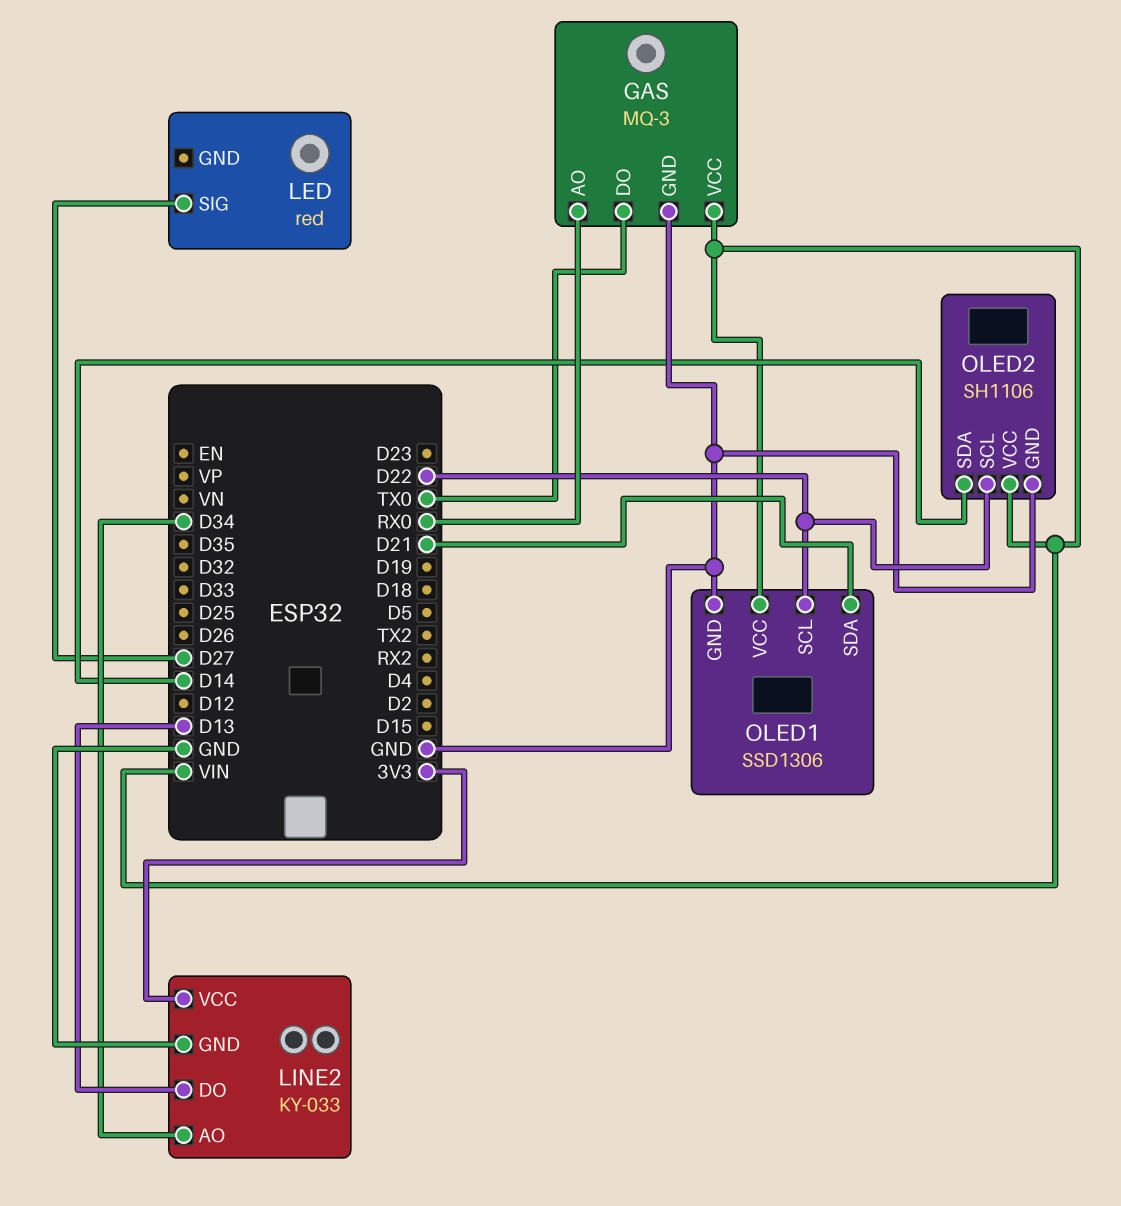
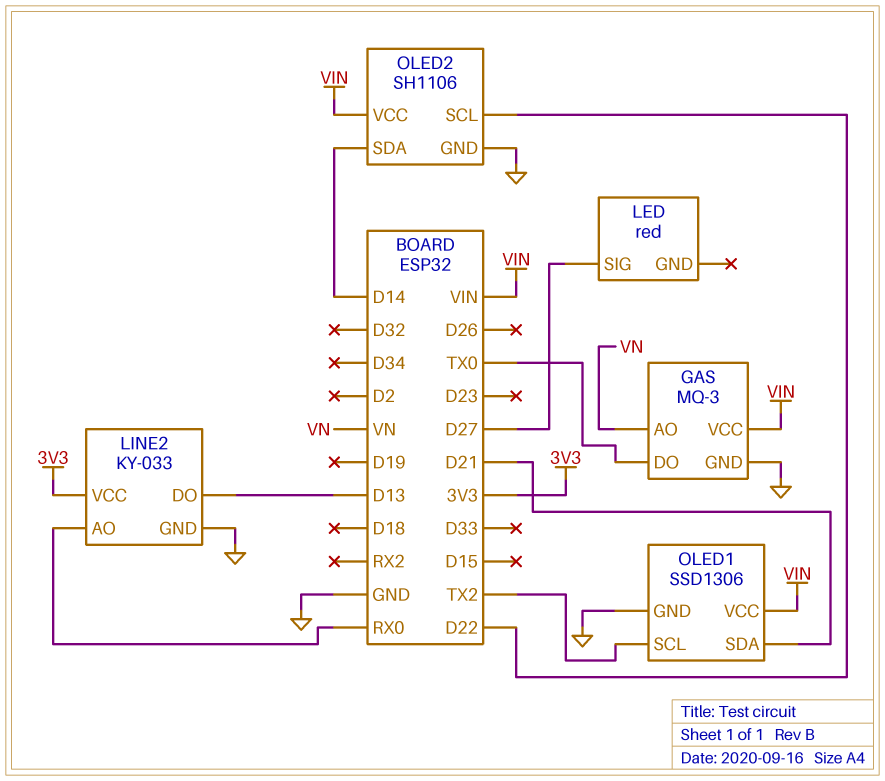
GAS pin AO: RX0 -> VN
LINE2 pin AO: D34 -> RX0
OLED1 pin SCL: D22 -> TX2

